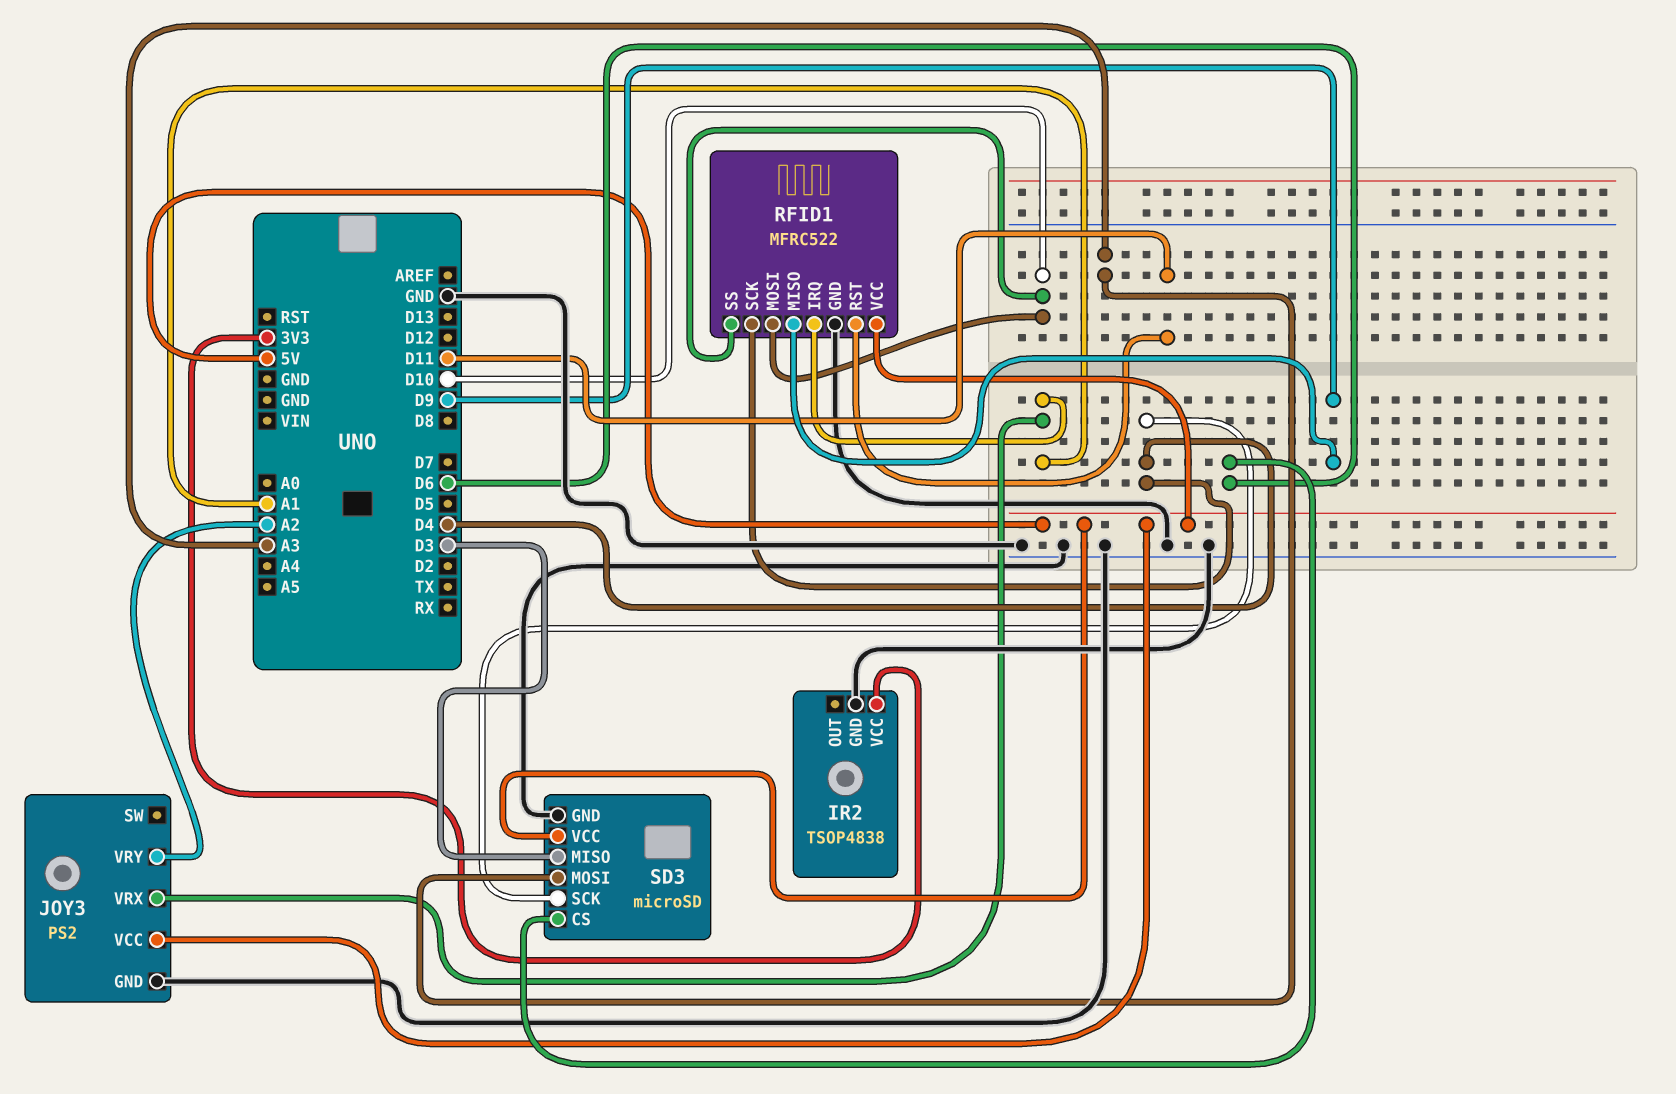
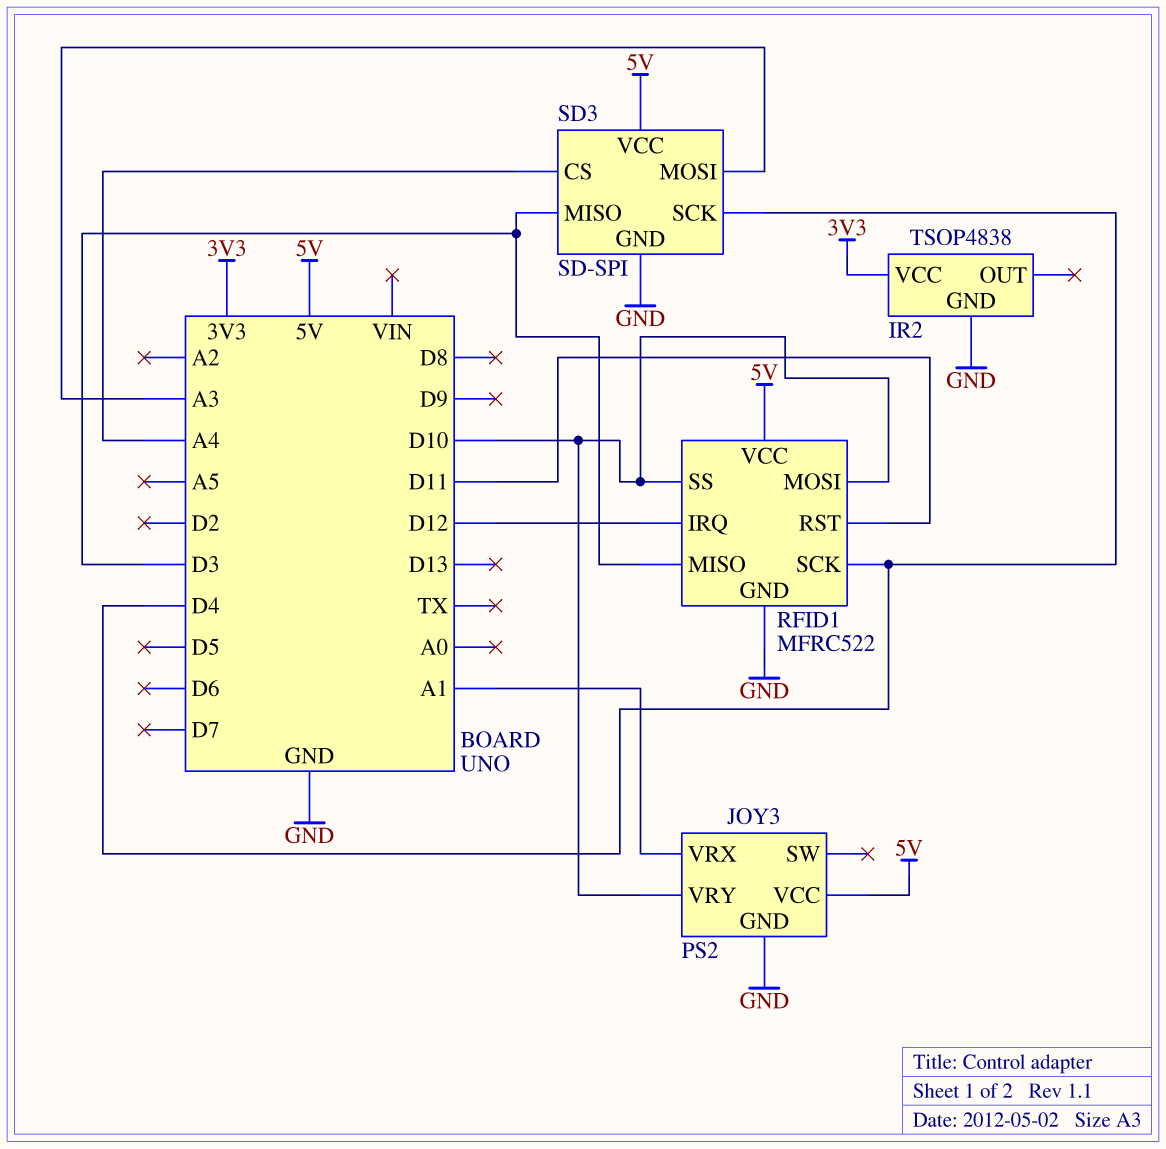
JOY3 pin VRY: A2 -> D10
RFID1 pin IRQ: A1 -> D12
RFID1 pin MISO: D9 -> D3
SD3: microSD -> SD-SPI
SD3 pin CS: D6 -> A4

